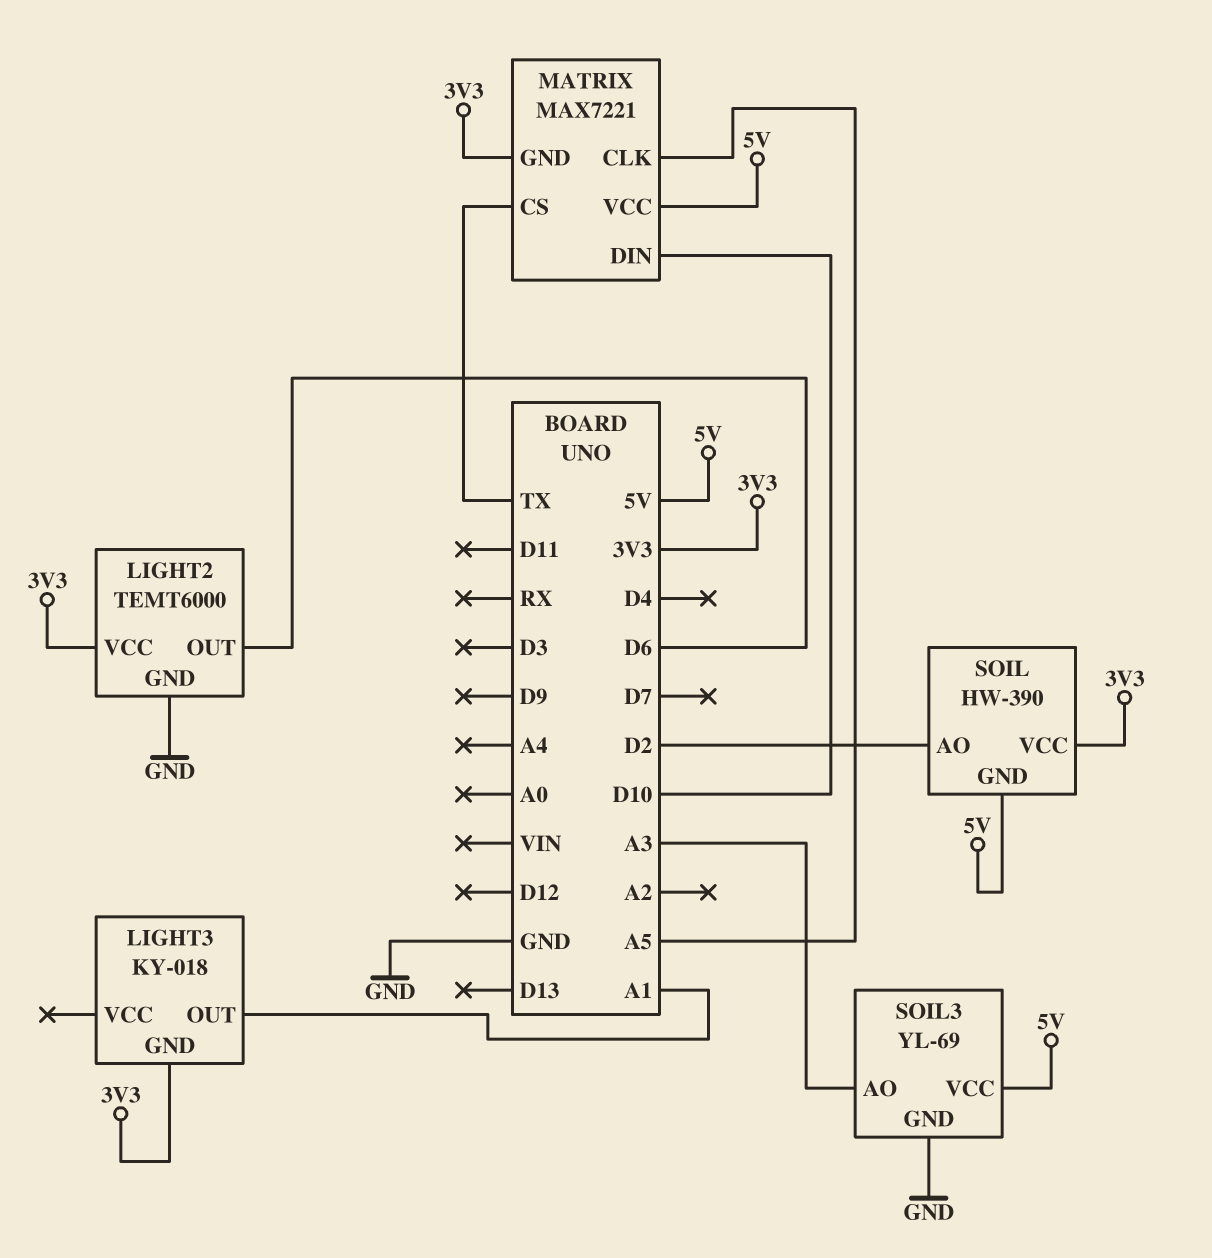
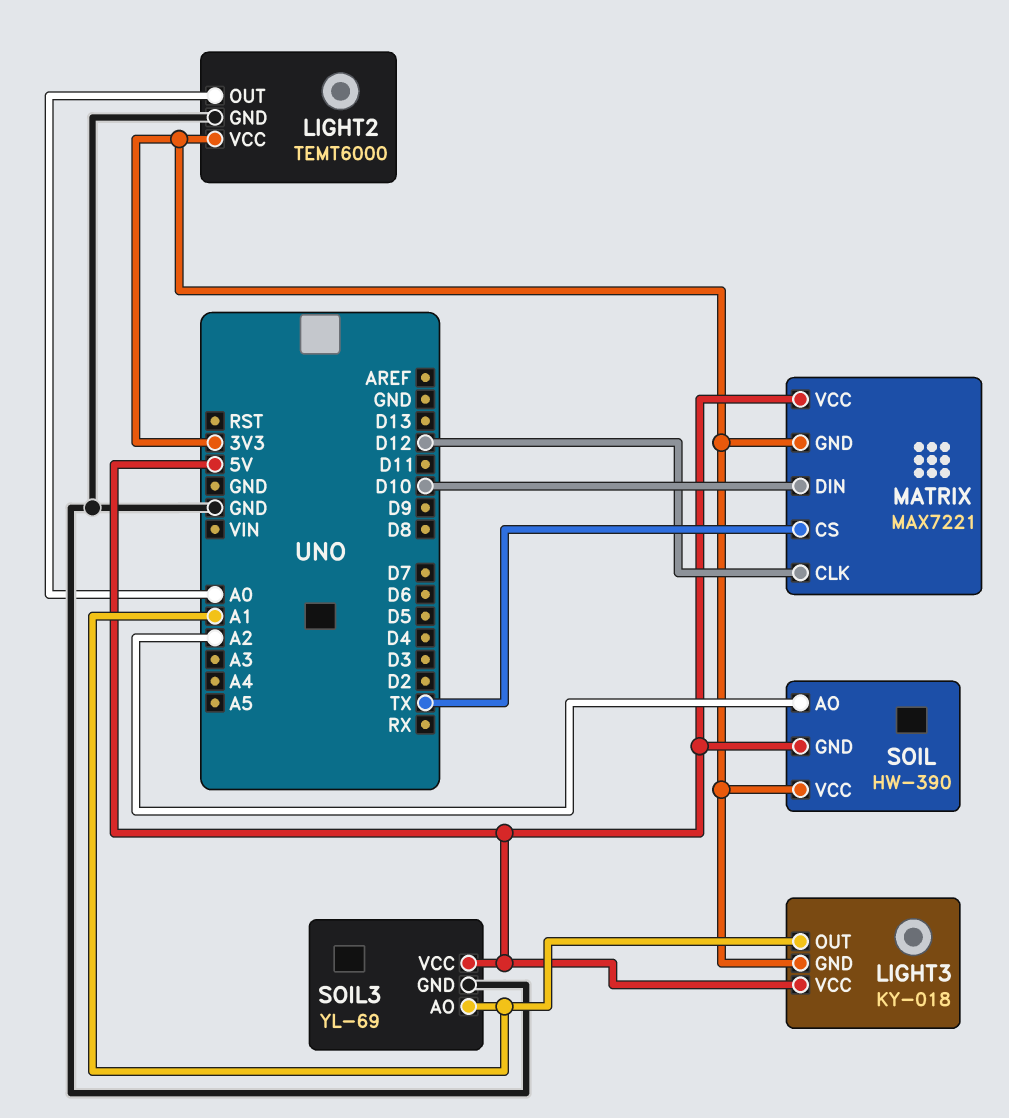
LIGHT2 pin OUT: D6 -> A0
LIGHT3 pin VCC: none -> 5V
MATRIX pin CLK: A5 -> D12
SOIL pin AO: D2 -> A2
SOIL3 pin AO: A3 -> A1

